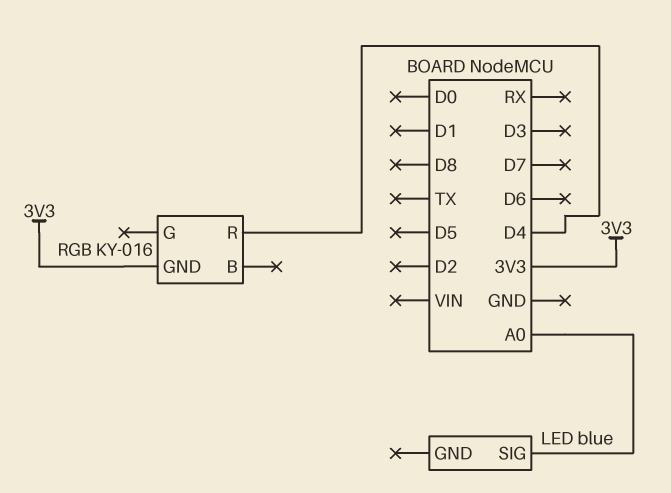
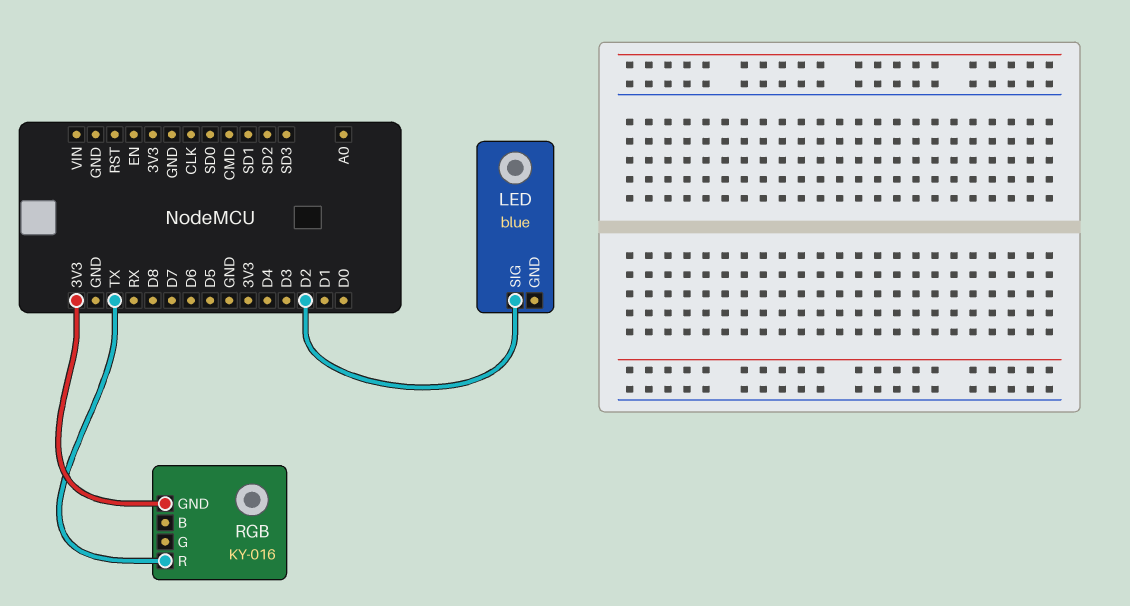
LED pin SIG: A0 -> D2
RGB pin R: D4 -> TX

